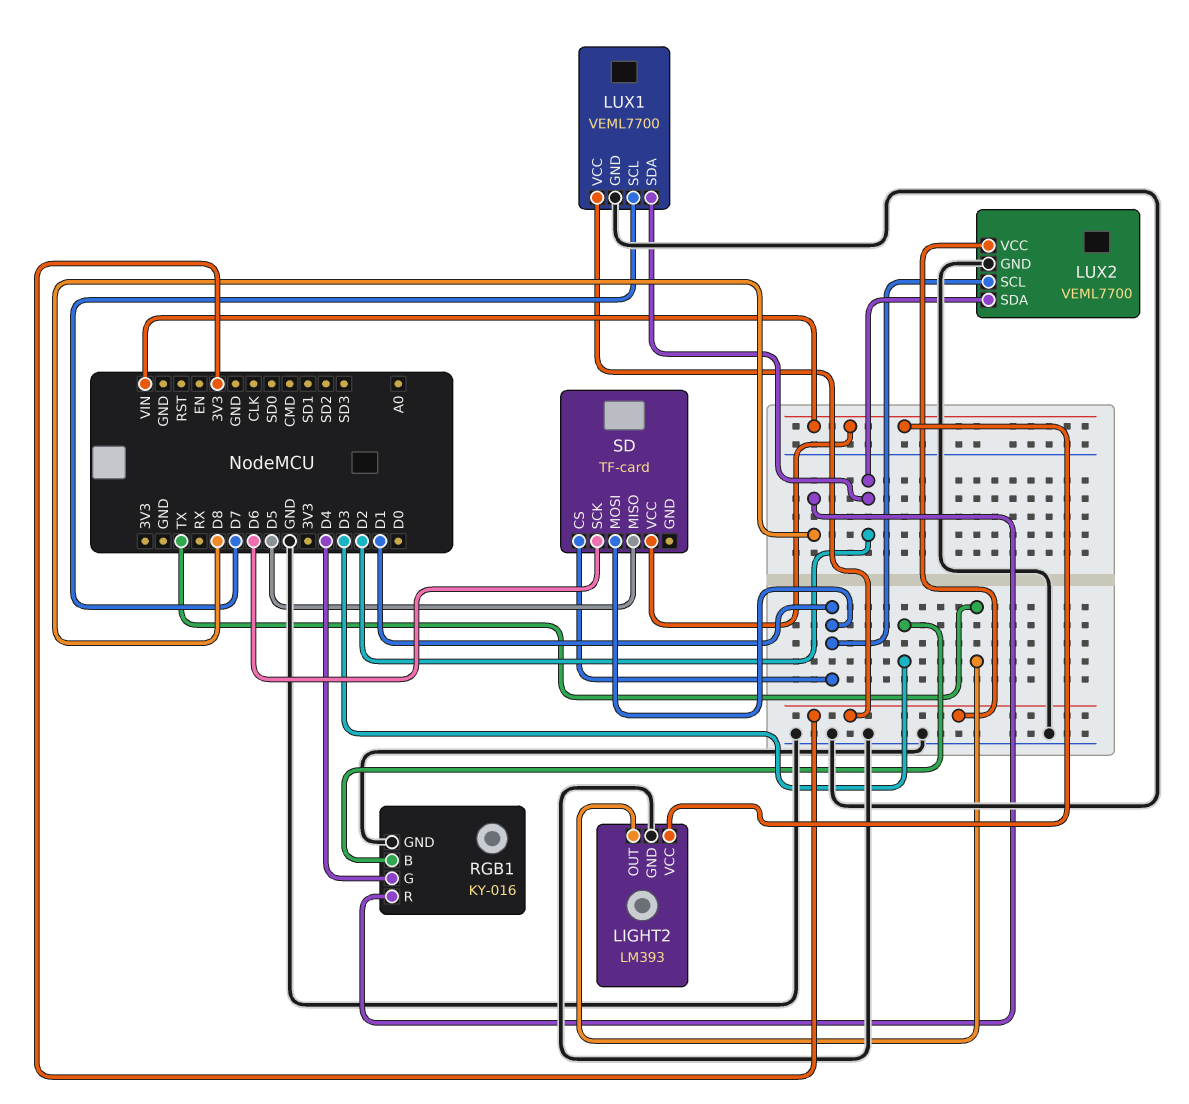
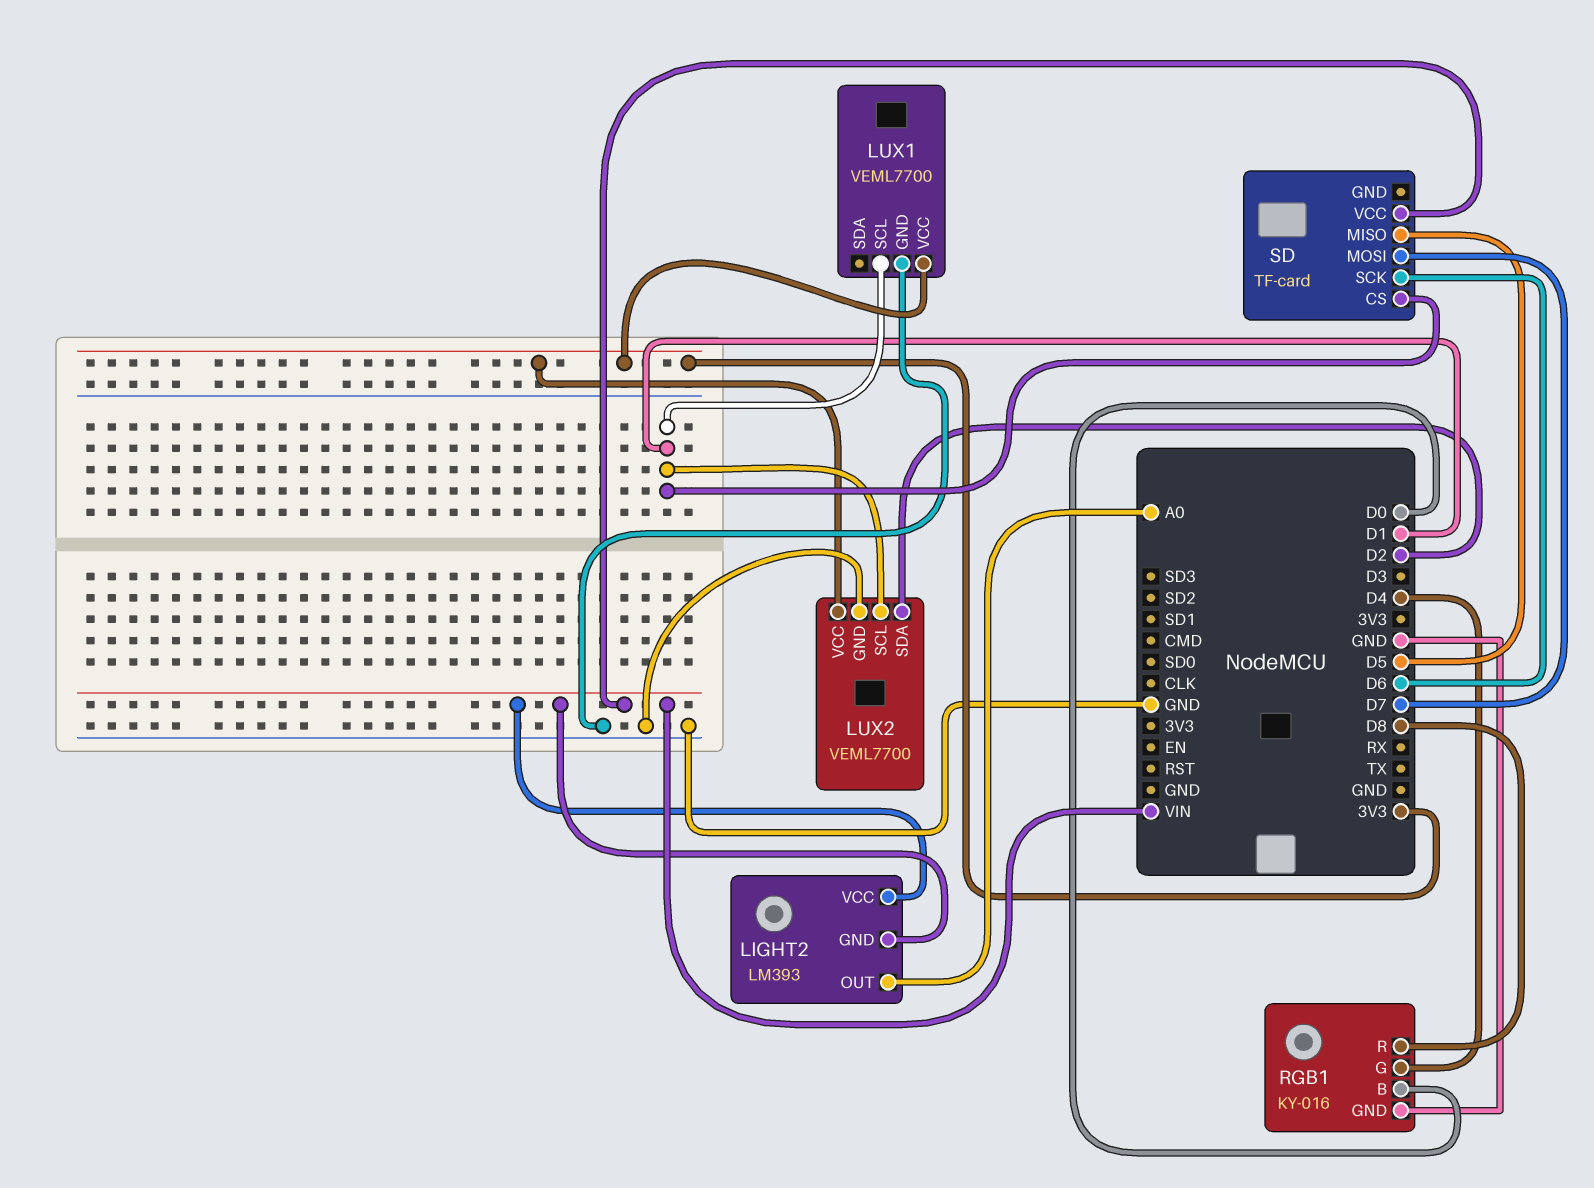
LIGHT2 pin GND: GND -> VIN
LIGHT2 pin OUT: TX -> A0
LUX1 pin SCL: D7 -> D1
LUX1 pin SDA: D2 -> none
RGB1 pin B: D3 -> D0
SD pin MOSI: D1 -> D7

